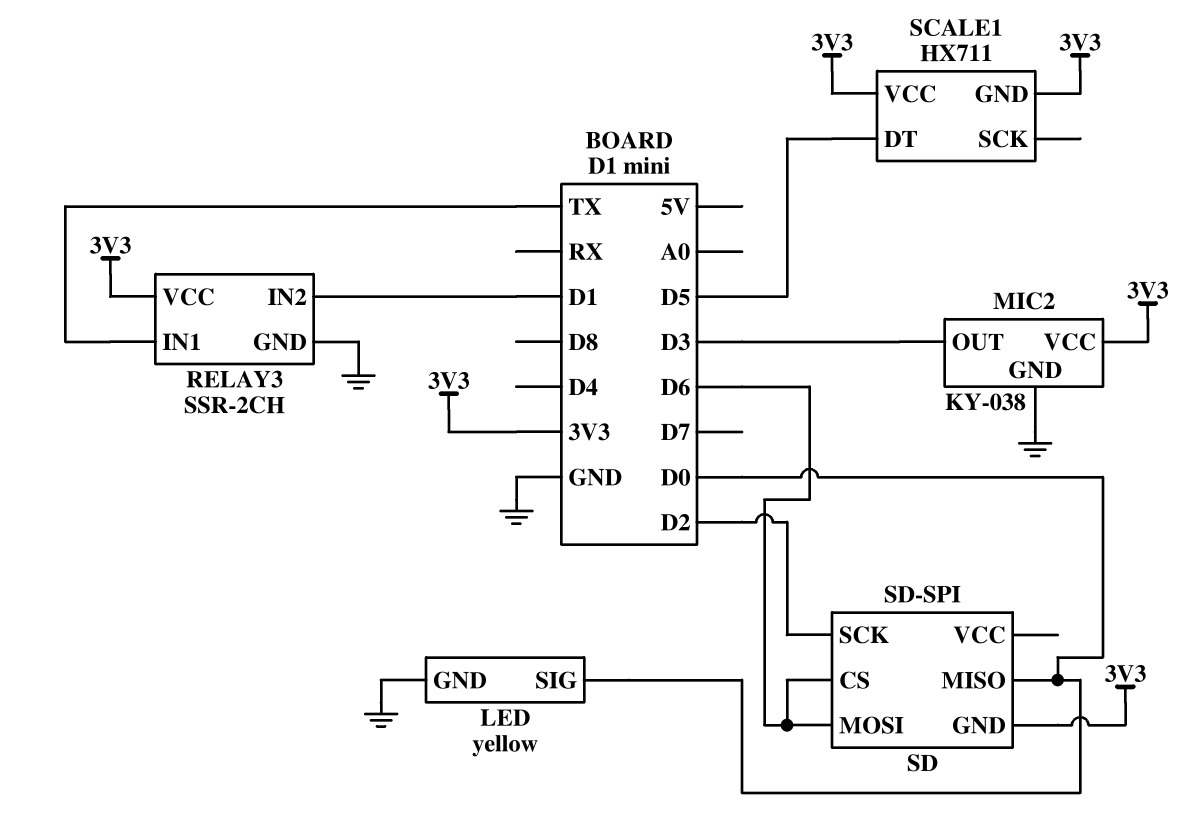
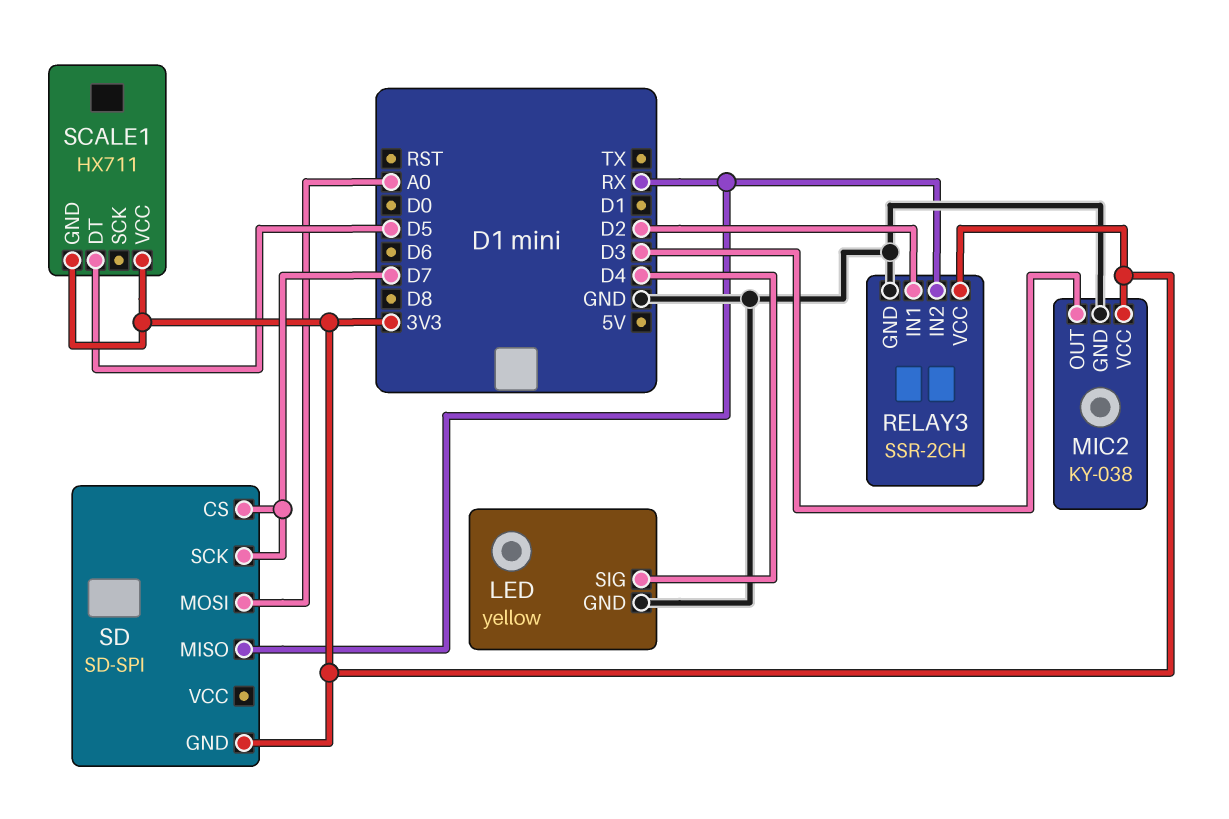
LED pin SIG: D0 -> D4
RELAY3 pin IN1: TX -> D2
RELAY3 pin IN2: D1 -> RX
SD pin CS: D6 -> D7
SD pin MISO: D0 -> RX
SD pin MOSI: D6 -> A0
SD pin SCK: D2 -> D7

